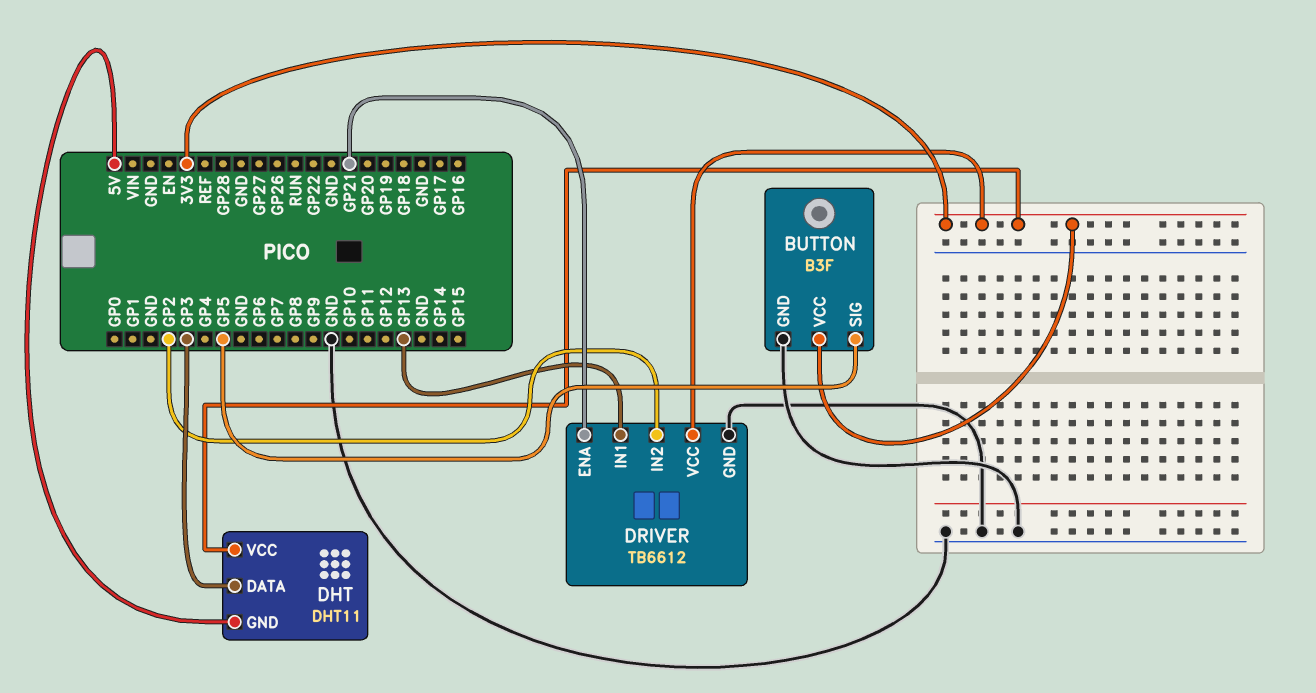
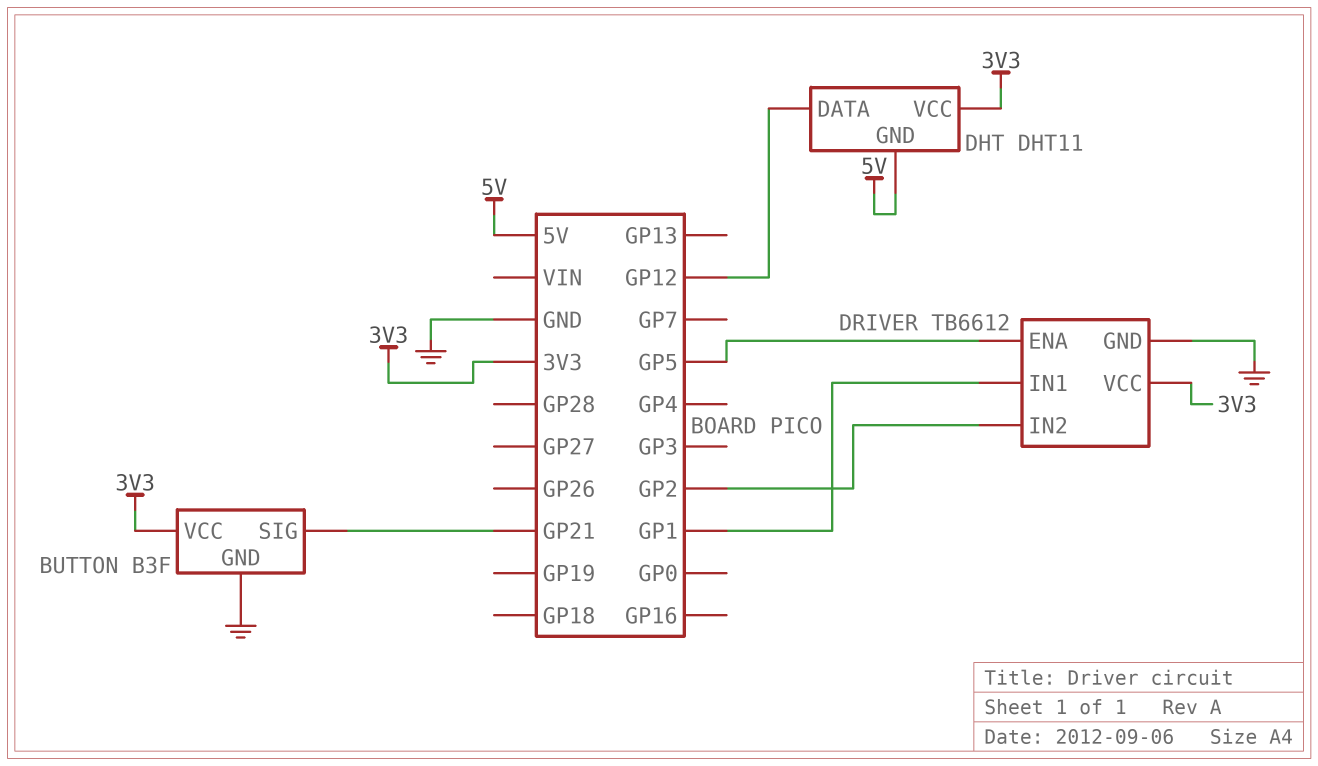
BUTTON pin SIG: GP5 -> GP21
DHT pin DATA: GP3 -> GP12
DRIVER pin ENA: GP21 -> GP5
DRIVER pin IN1: GP13 -> GP1

